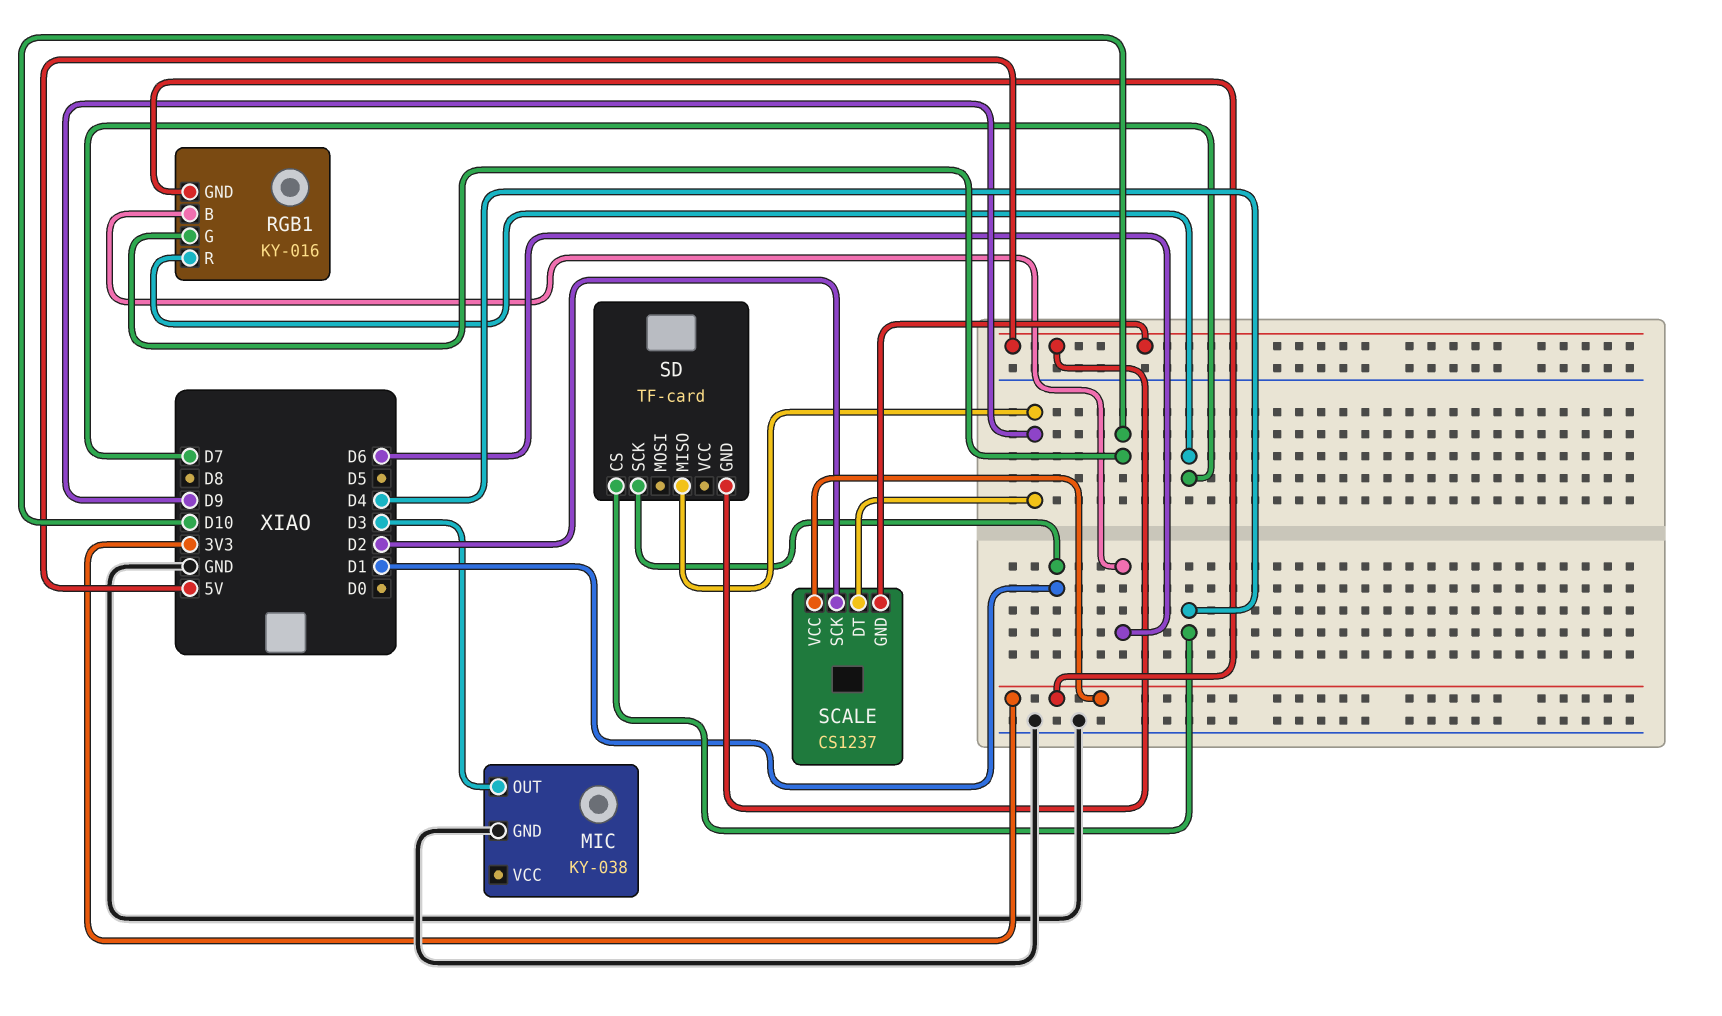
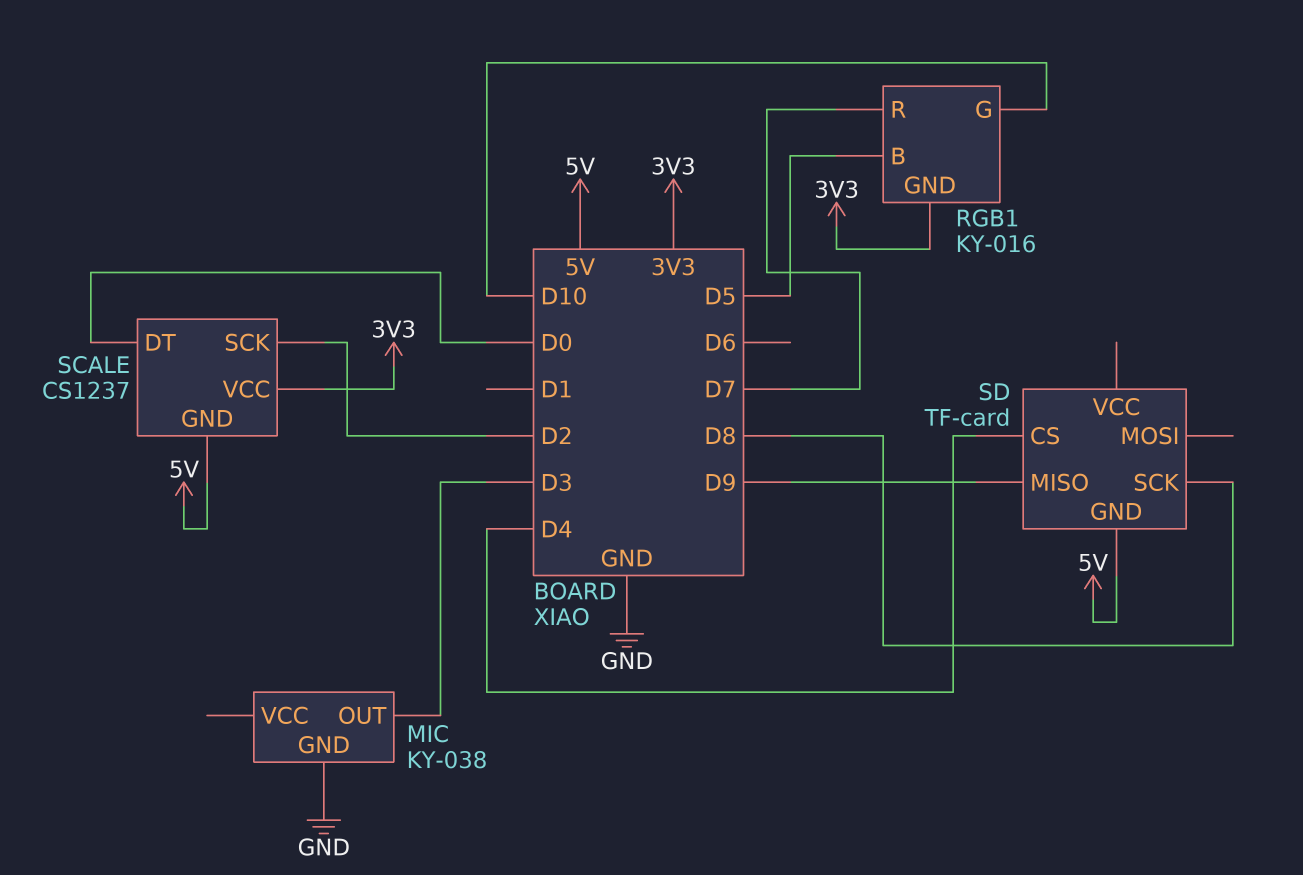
RGB1 pin B: D6 -> D5
SCALE pin DT: D9 -> D0
SD pin SCK: D1 -> D8

